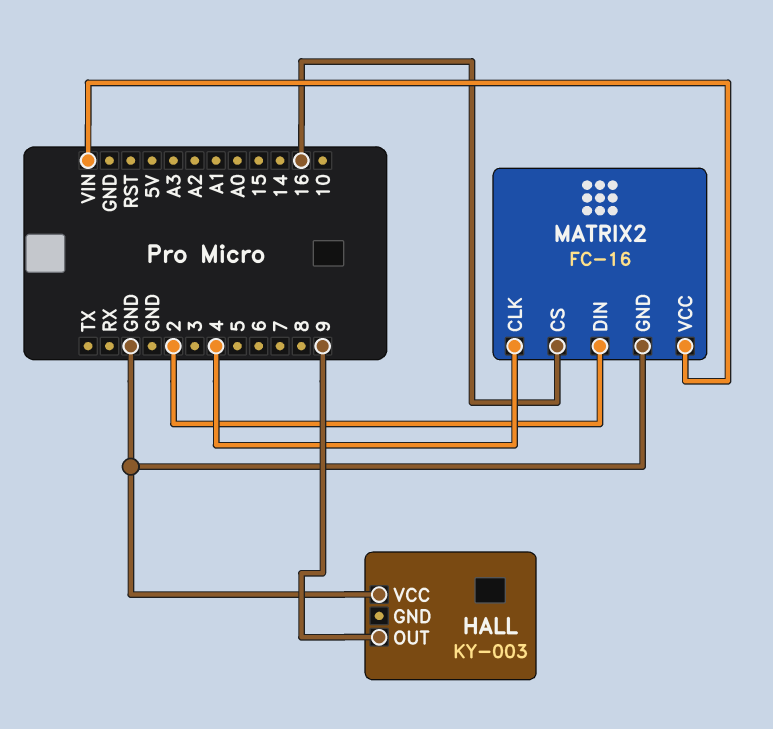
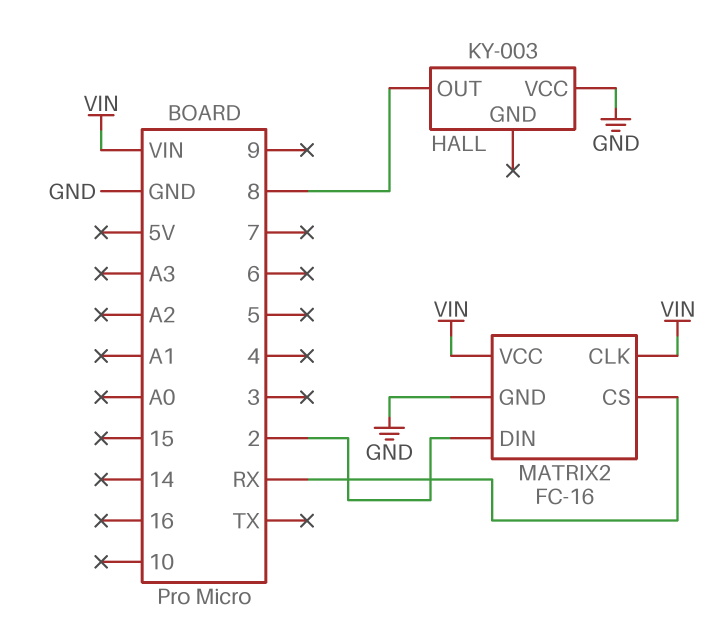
HALL pin OUT: 9 -> 8
MATRIX2 pin CLK: 4 -> VIN
MATRIX2 pin CS: 16 -> RX

